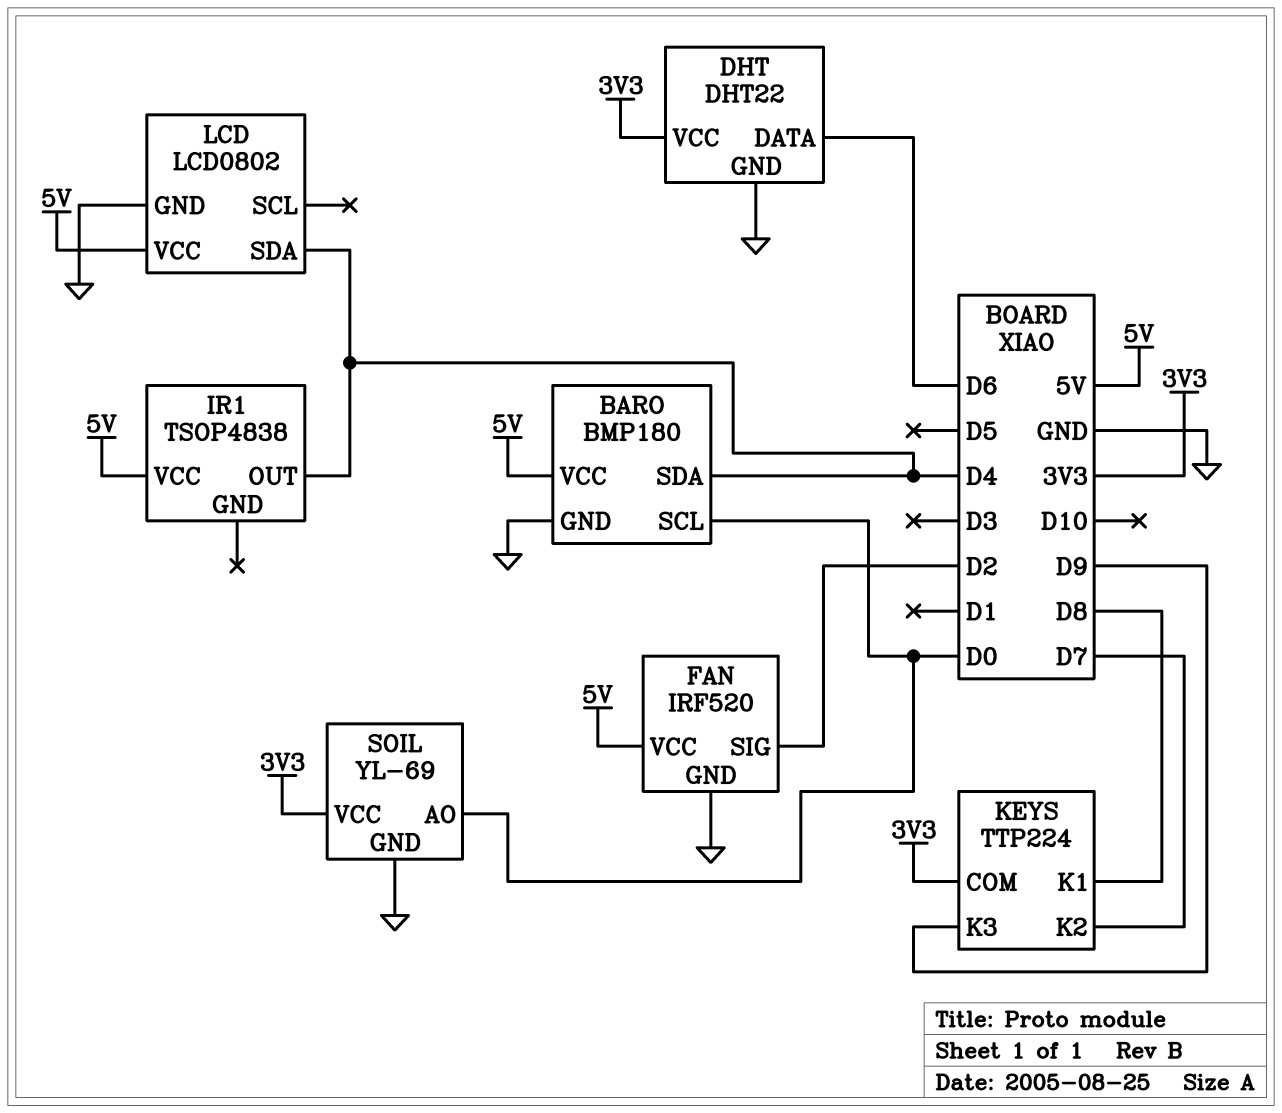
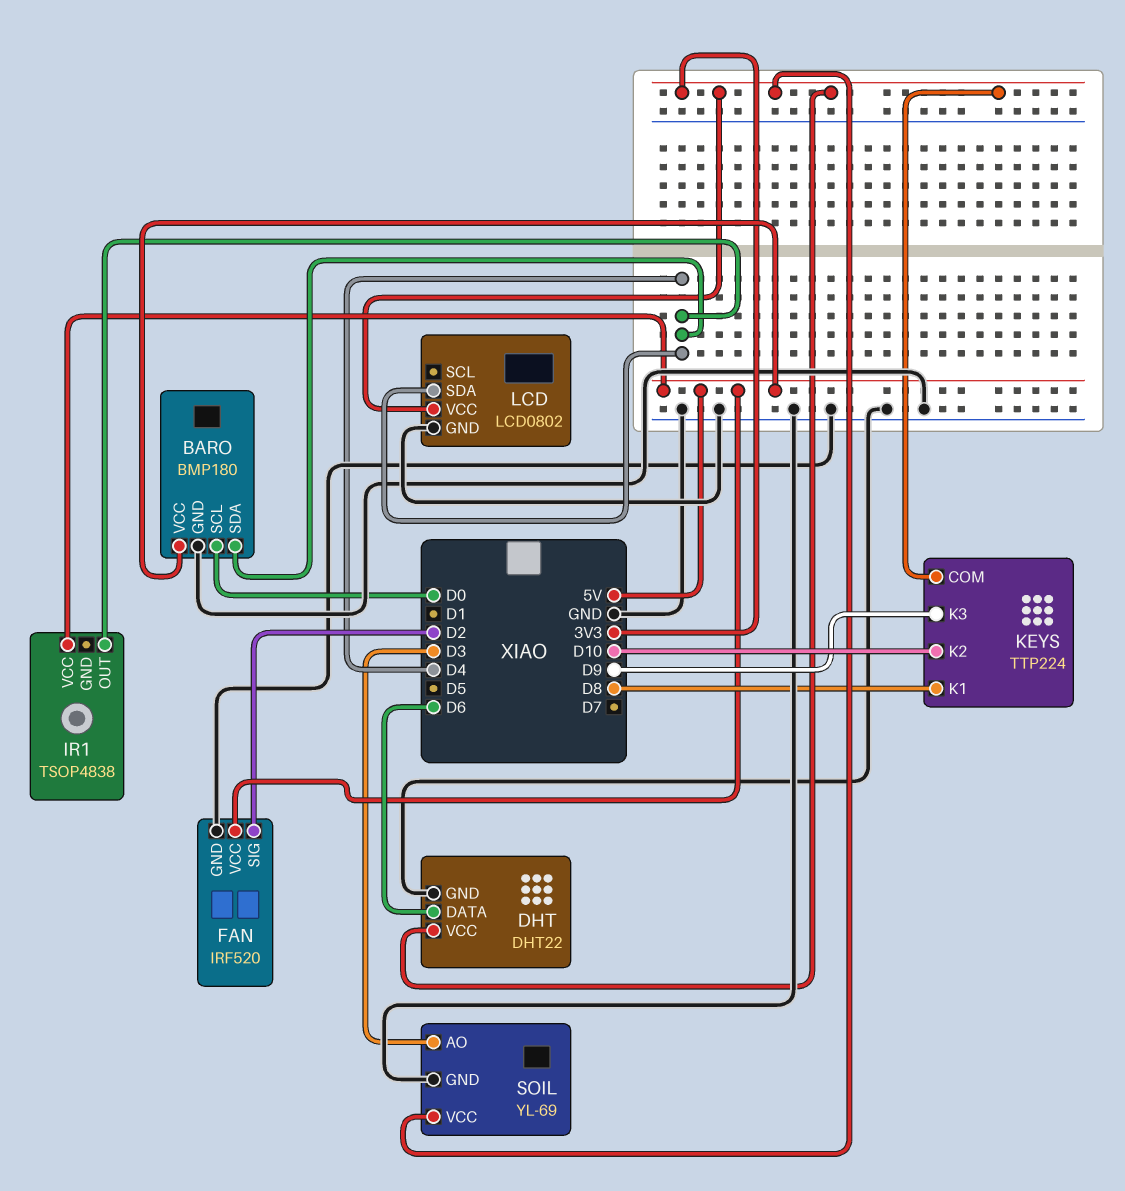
KEYS pin K2: D7 -> D10
LCD pin VCC: 5V -> 3V3
SOIL pin AO: D0 -> D3

